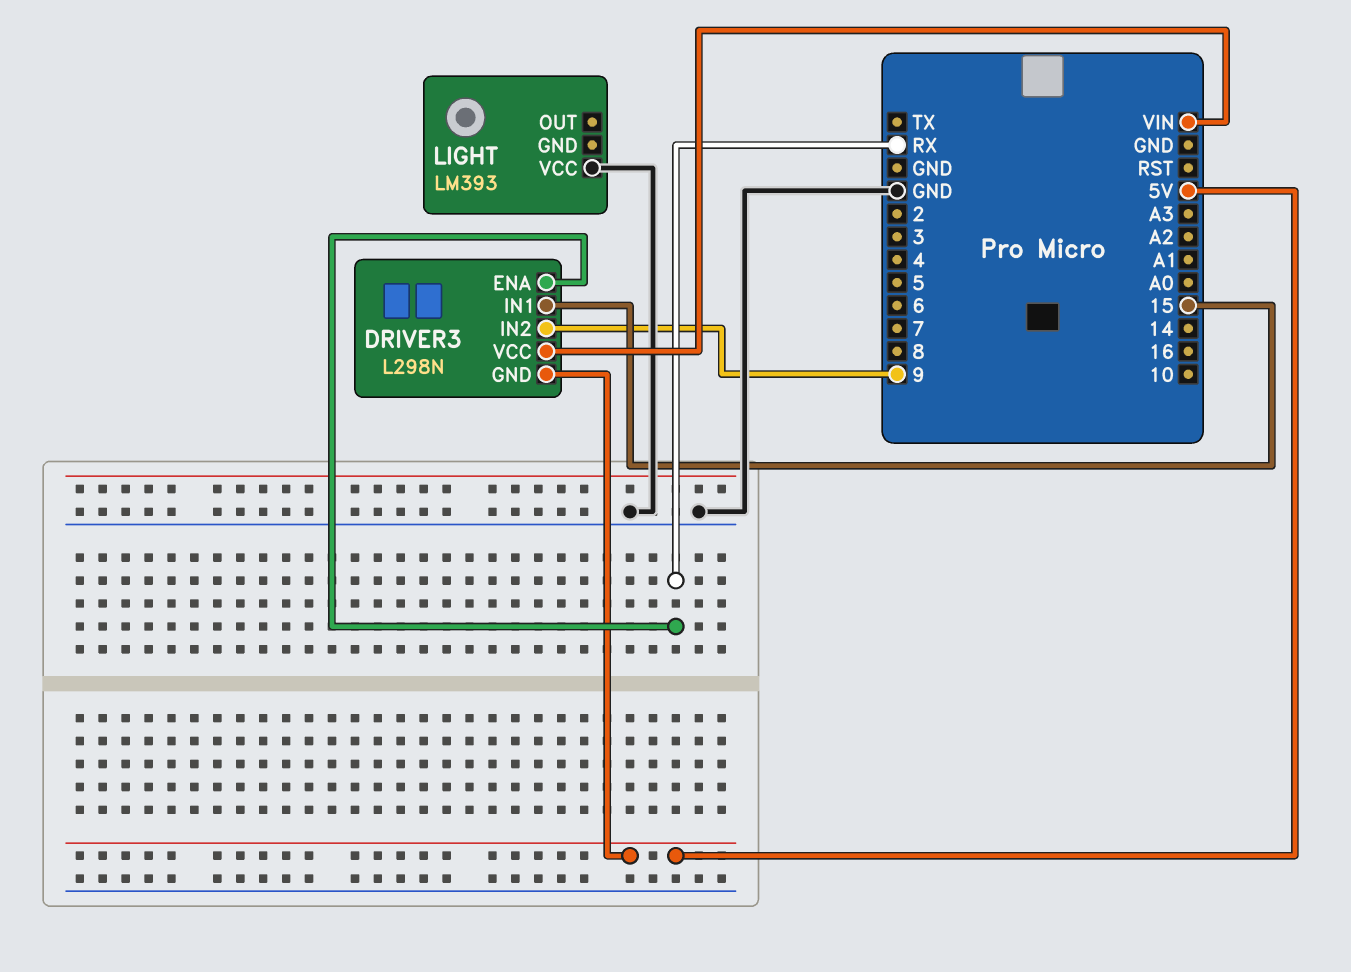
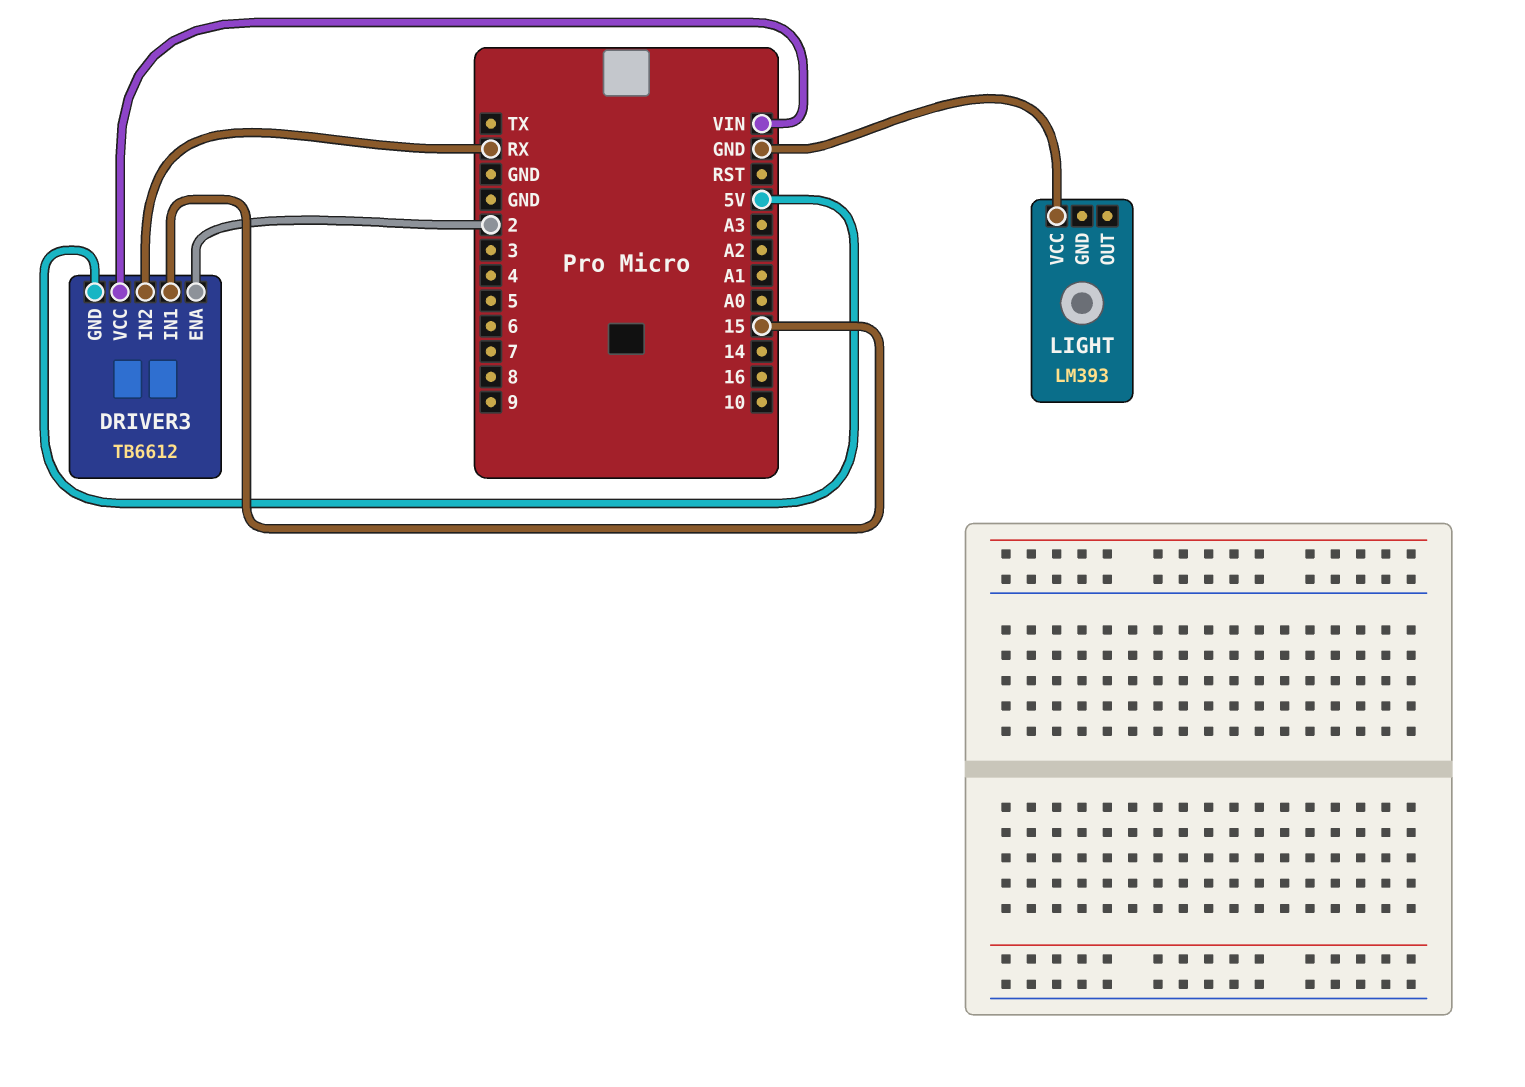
DRIVER3: L298N -> TB6612
DRIVER3 pin ENA: RX -> 2
DRIVER3 pin IN2: 9 -> RX

